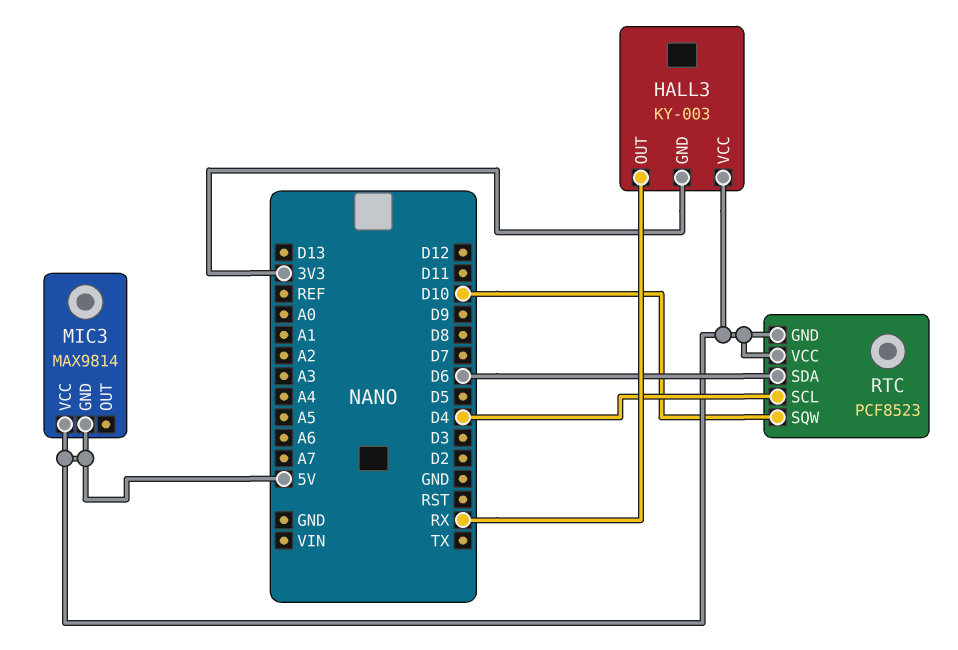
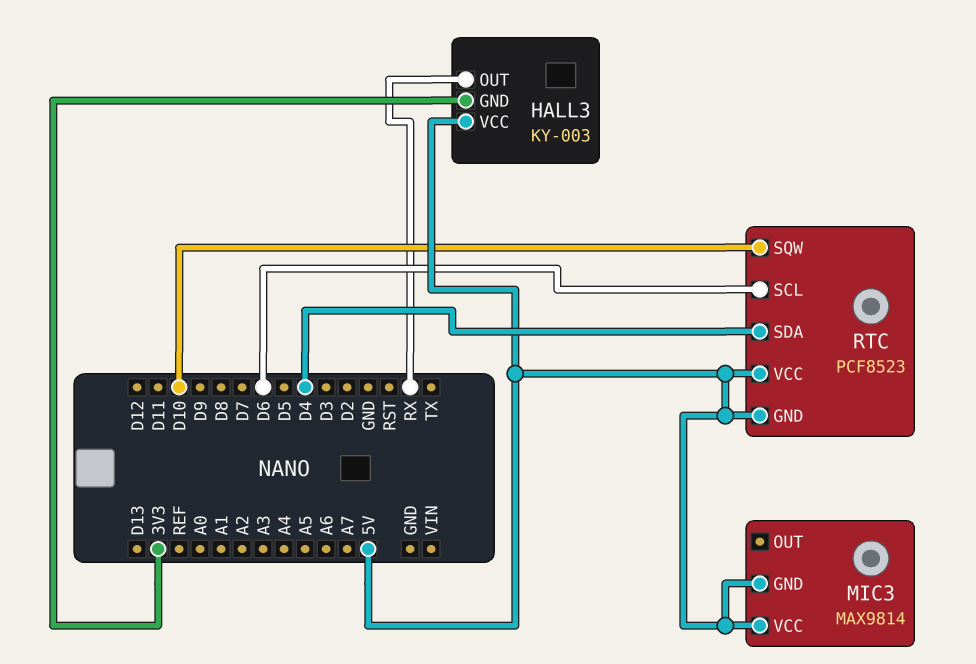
RTC pin SCL: D4 -> D6
RTC pin SDA: D6 -> D4

